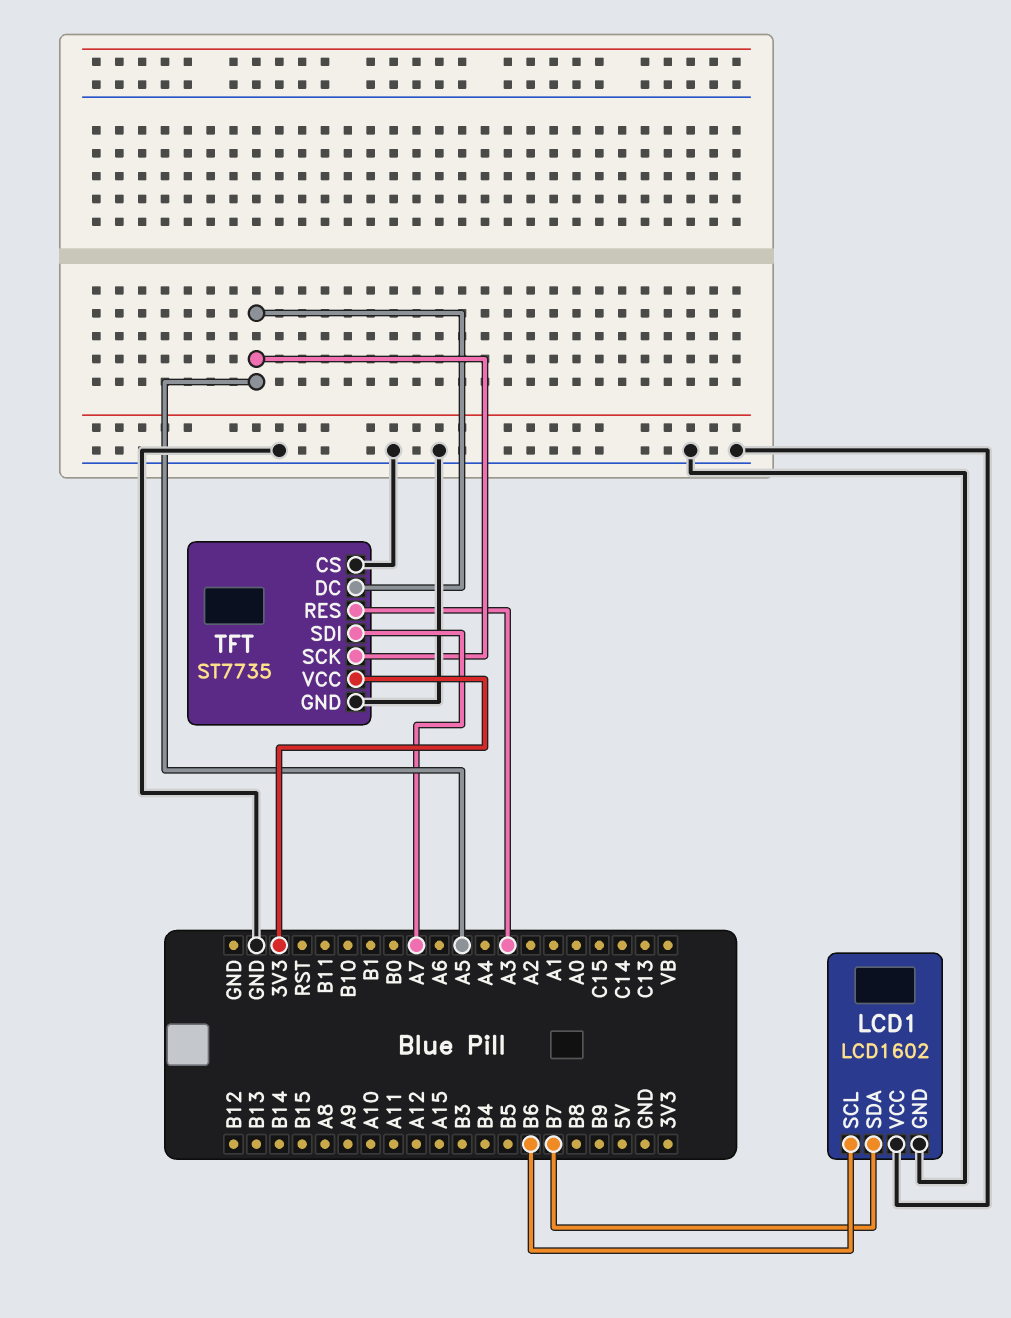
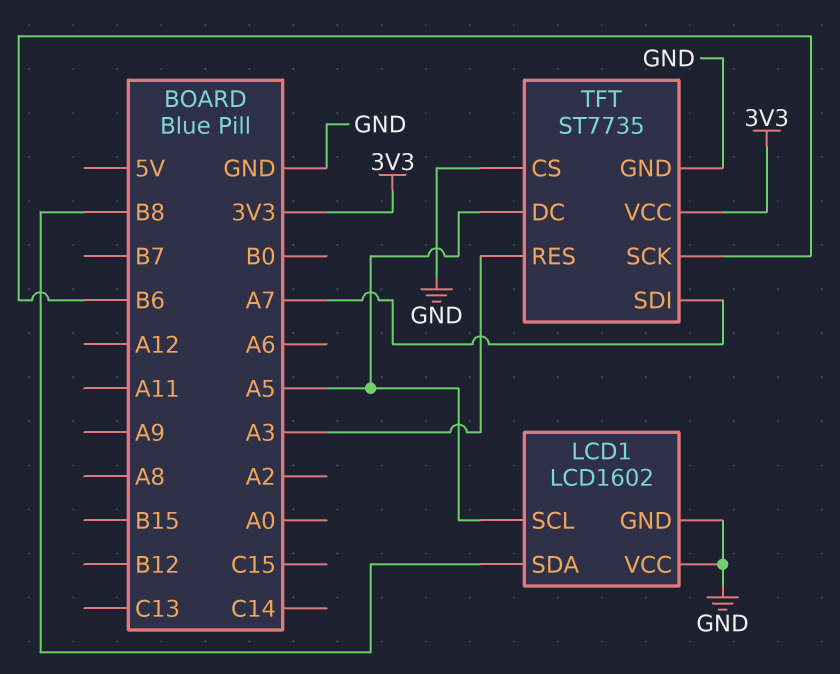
LCD1 pin SCL: B6 -> A5
LCD1 pin SDA: B7 -> B8
TFT pin SCK: A5 -> B6

